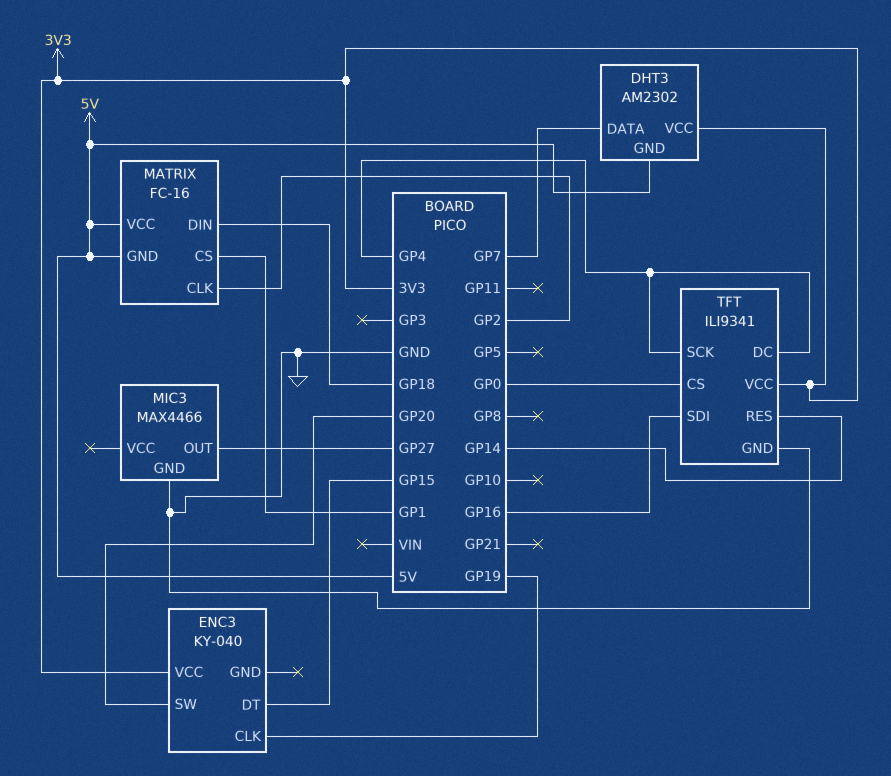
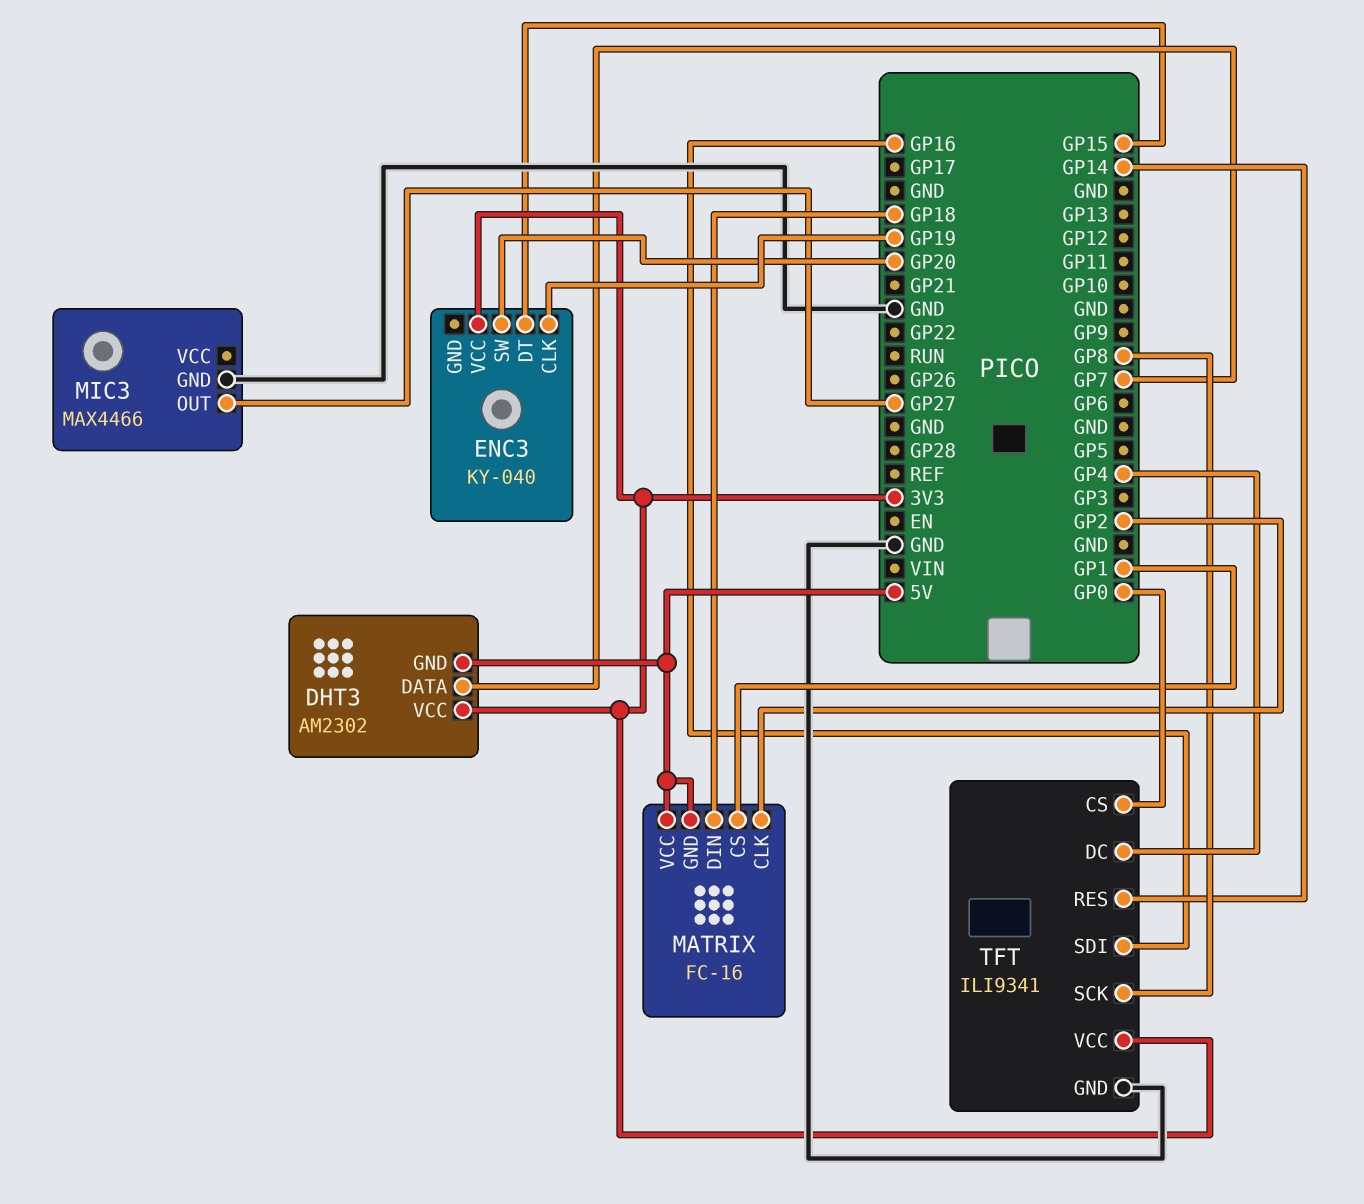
TFT pin SCK: GP4 -> GP8

